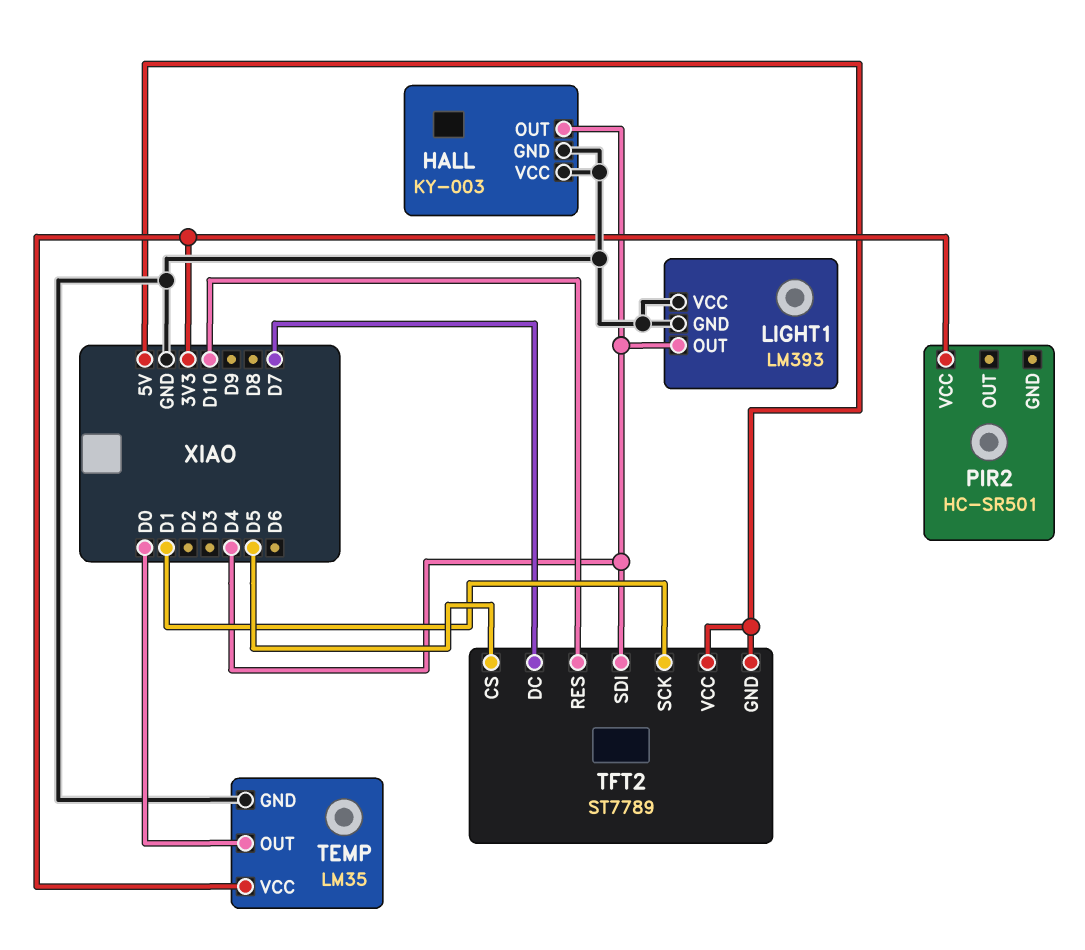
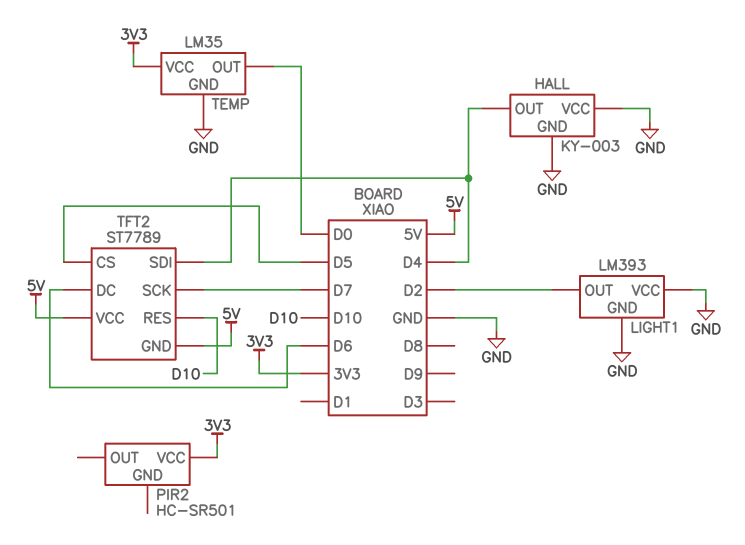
LIGHT1 pin OUT: D4 -> D2
TFT2 pin DC: D7 -> D6
TFT2 pin SCK: D1 -> D7

